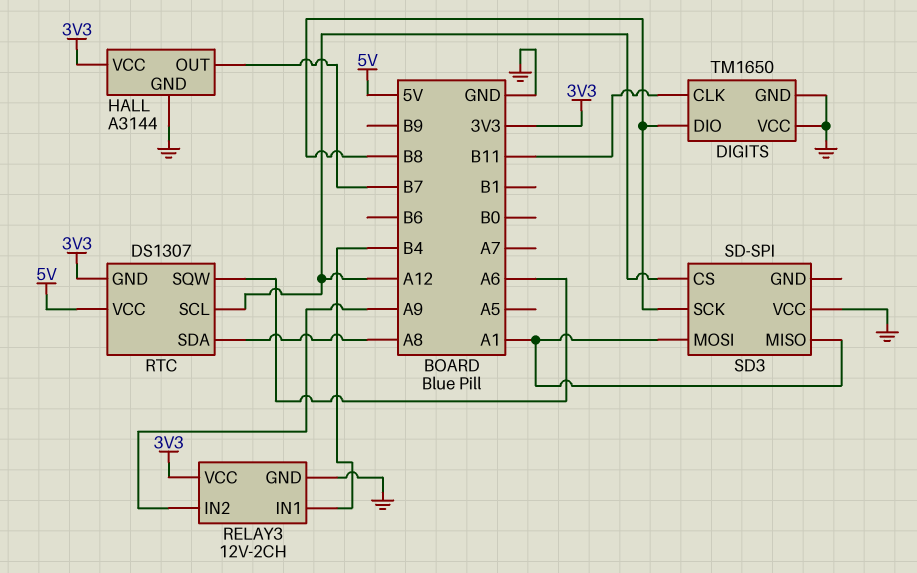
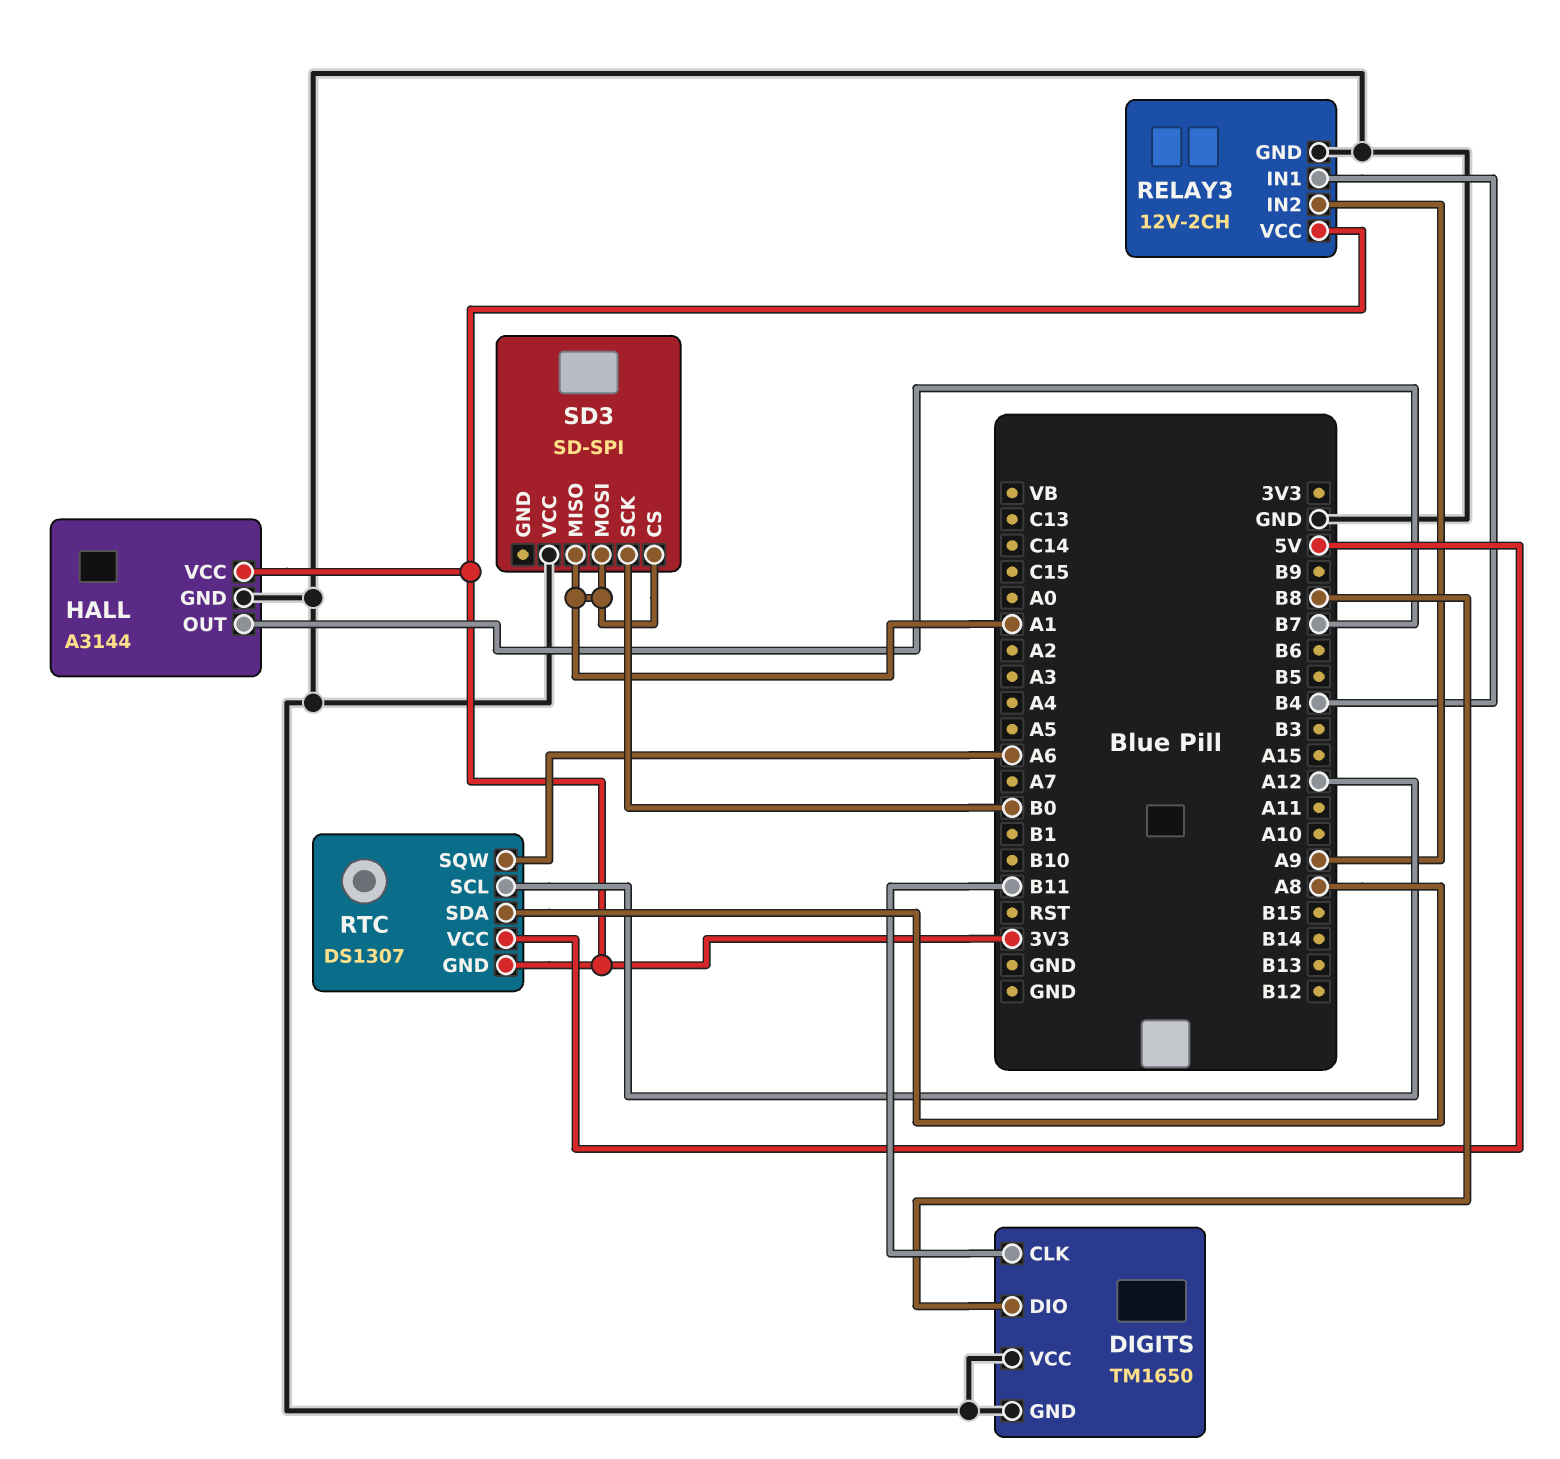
SD3 pin CS: A12 -> A1
SD3 pin SCK: B8 -> B0

